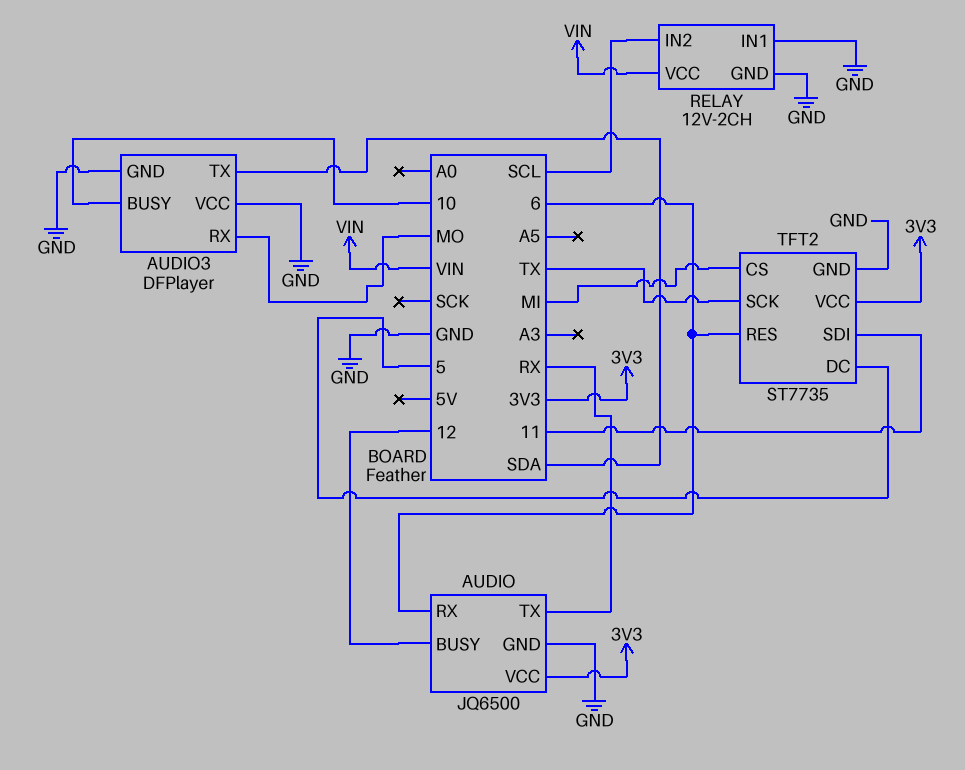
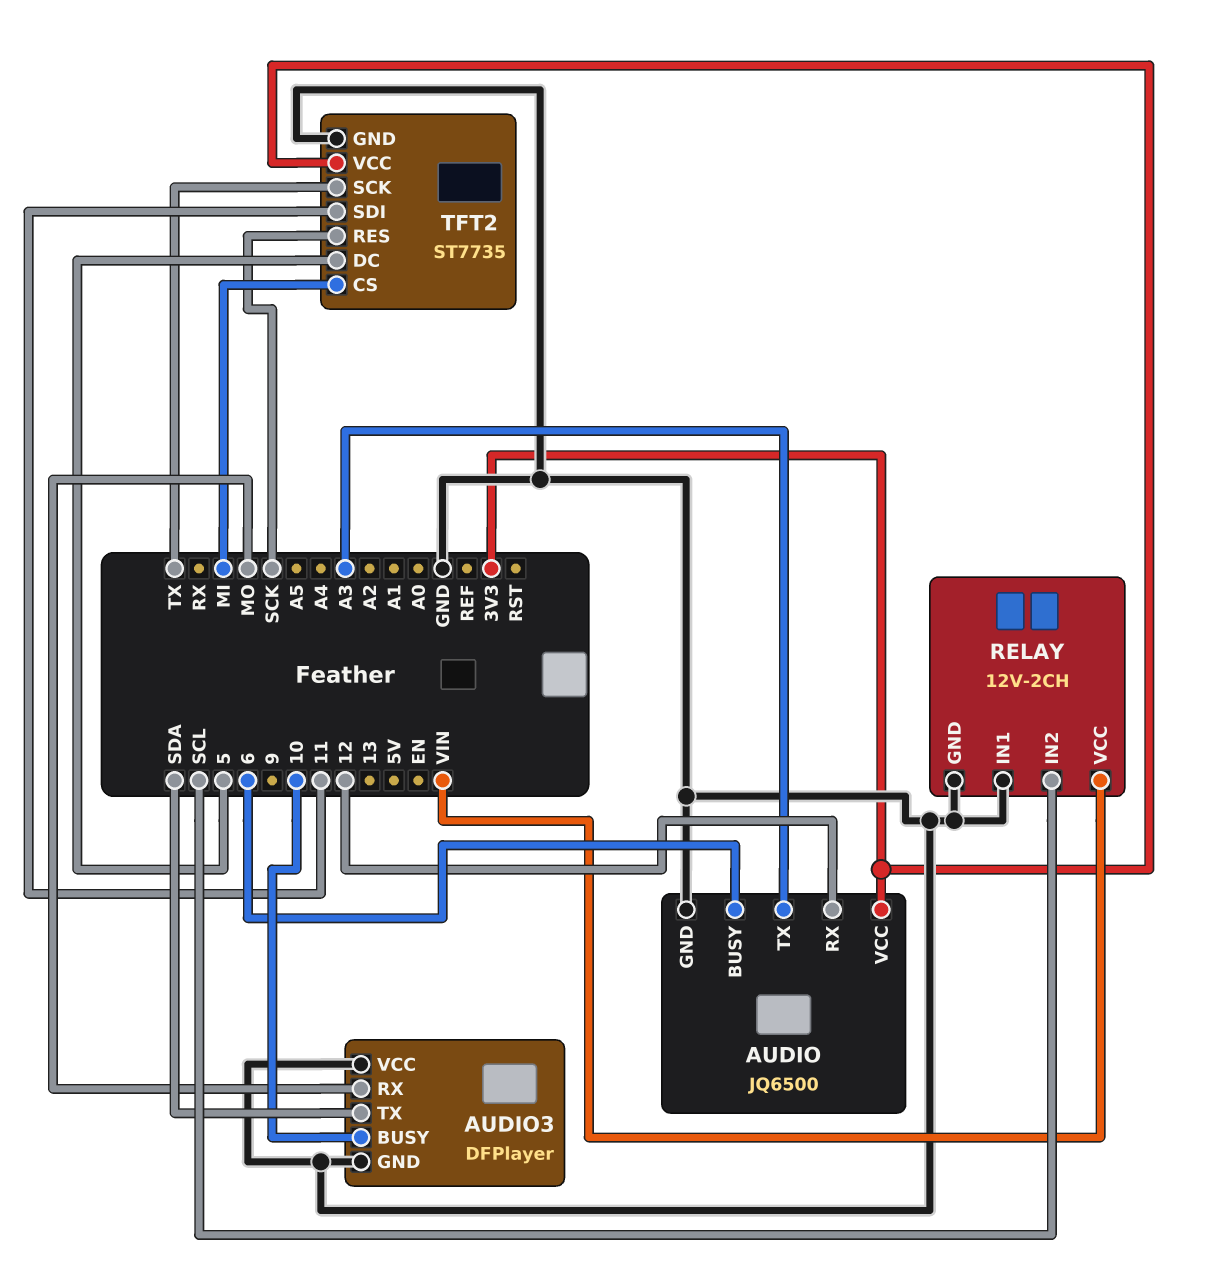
AUDIO pin BUSY: 12 -> 6
AUDIO pin RX: 6 -> 12
AUDIO pin TX: RX -> A3
TFT2 pin RES: 6 -> SCK

